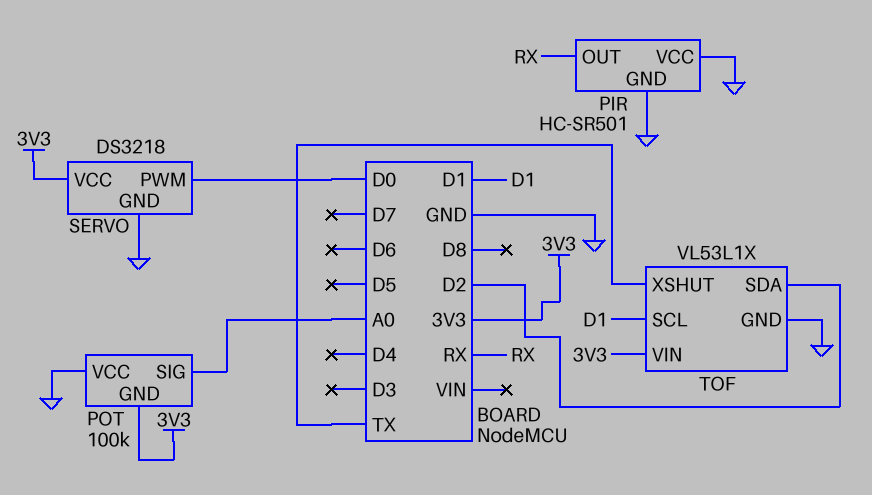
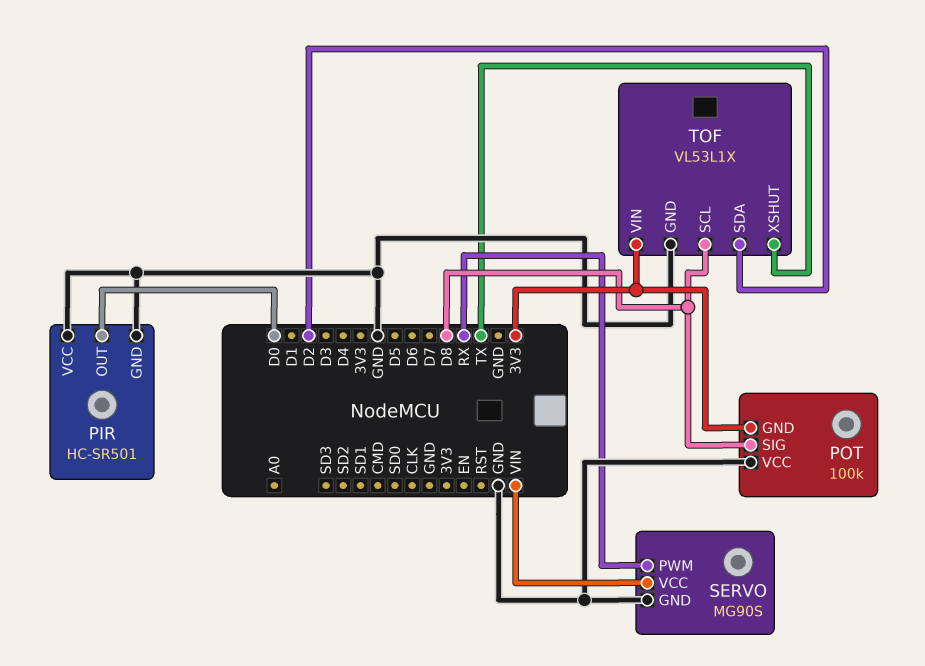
PIR pin OUT: RX -> D0
POT pin SIG: A0 -> D8
SERVO: DS3218 -> MG90S
SERVO pin PWM: D0 -> RX
SERVO pin VCC: 3V3 -> VIN
TOF pin SCL: D1 -> D8

